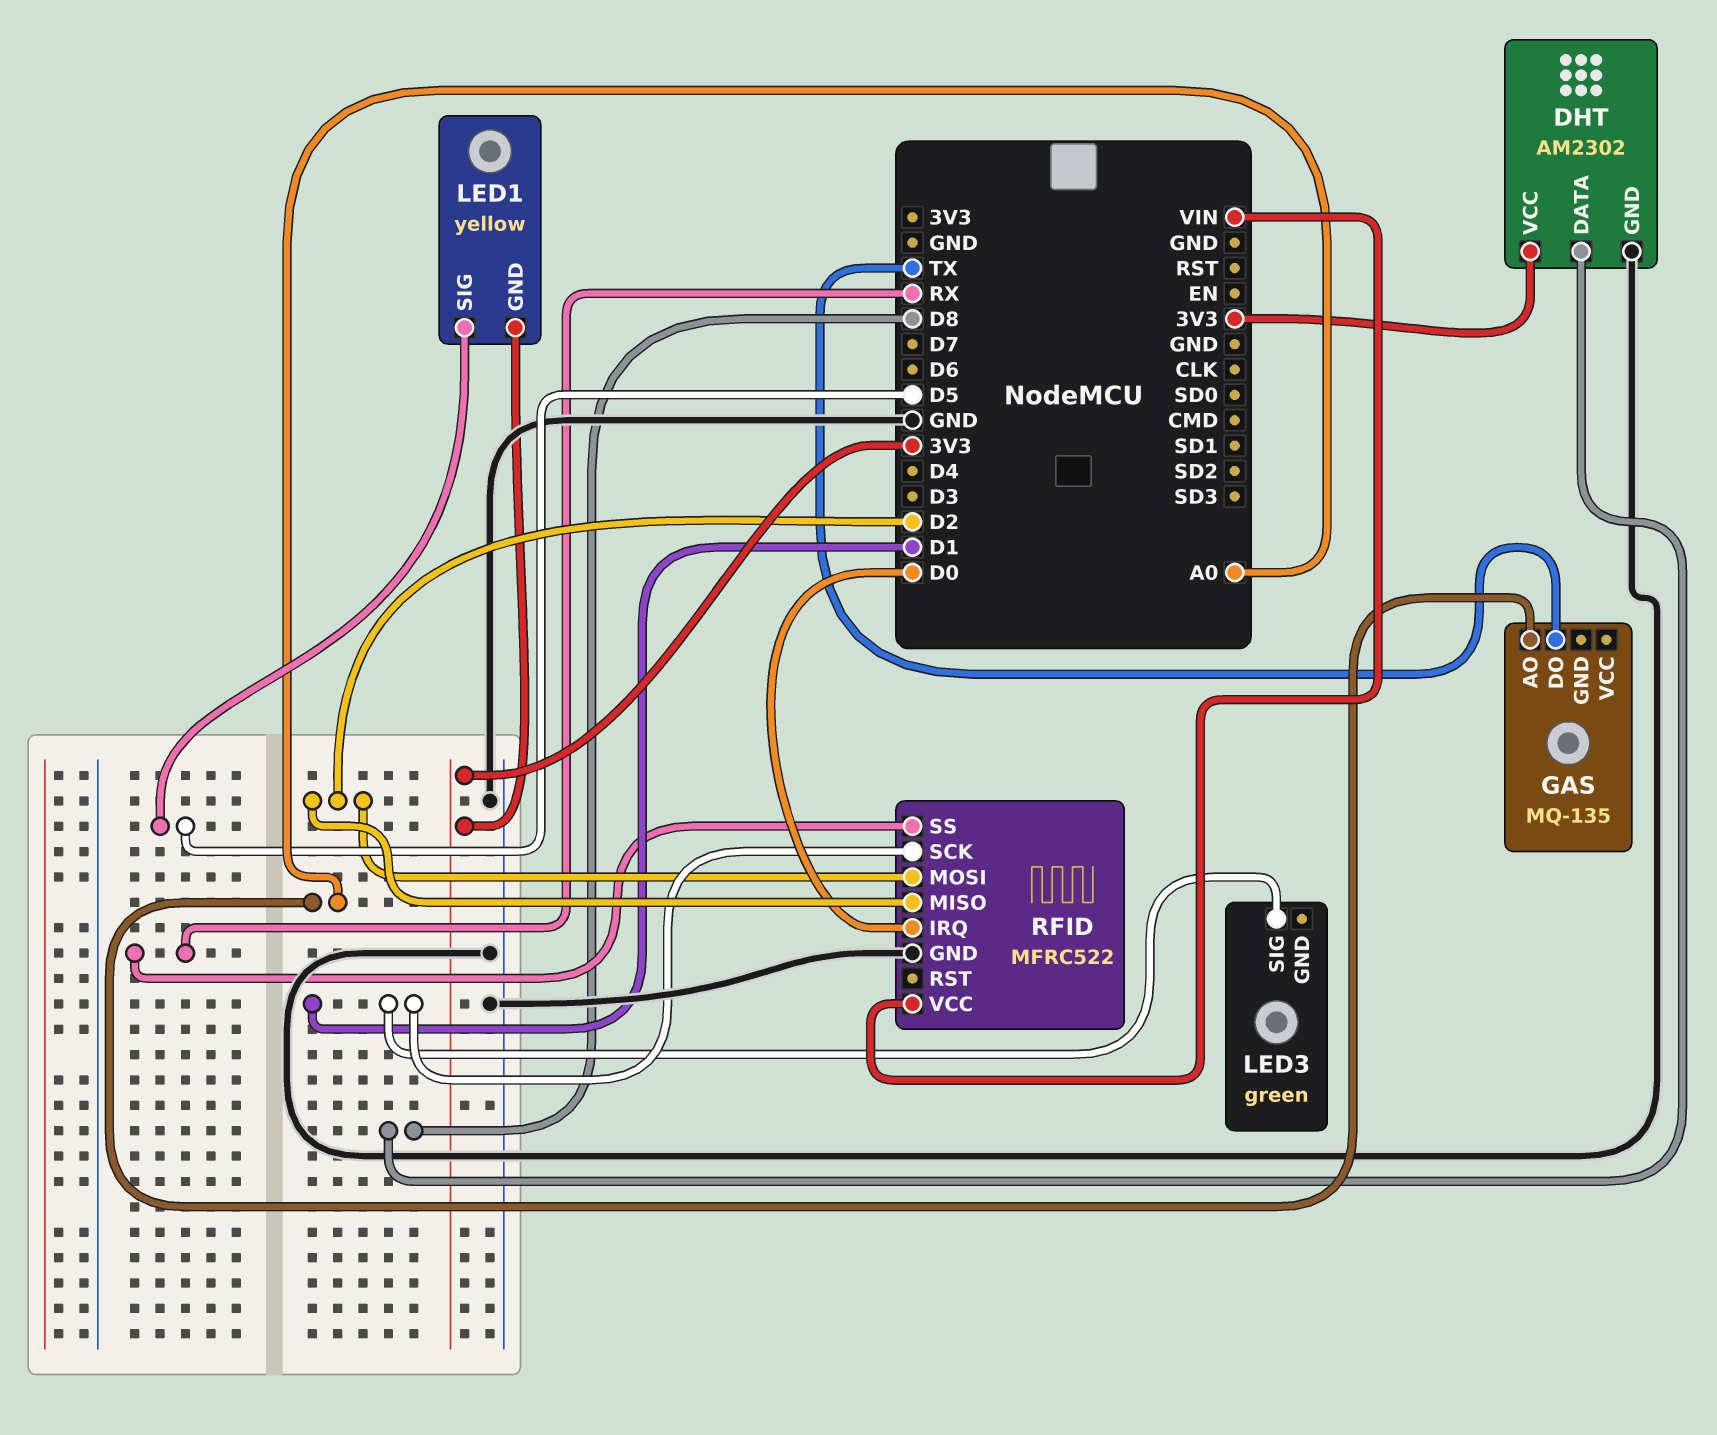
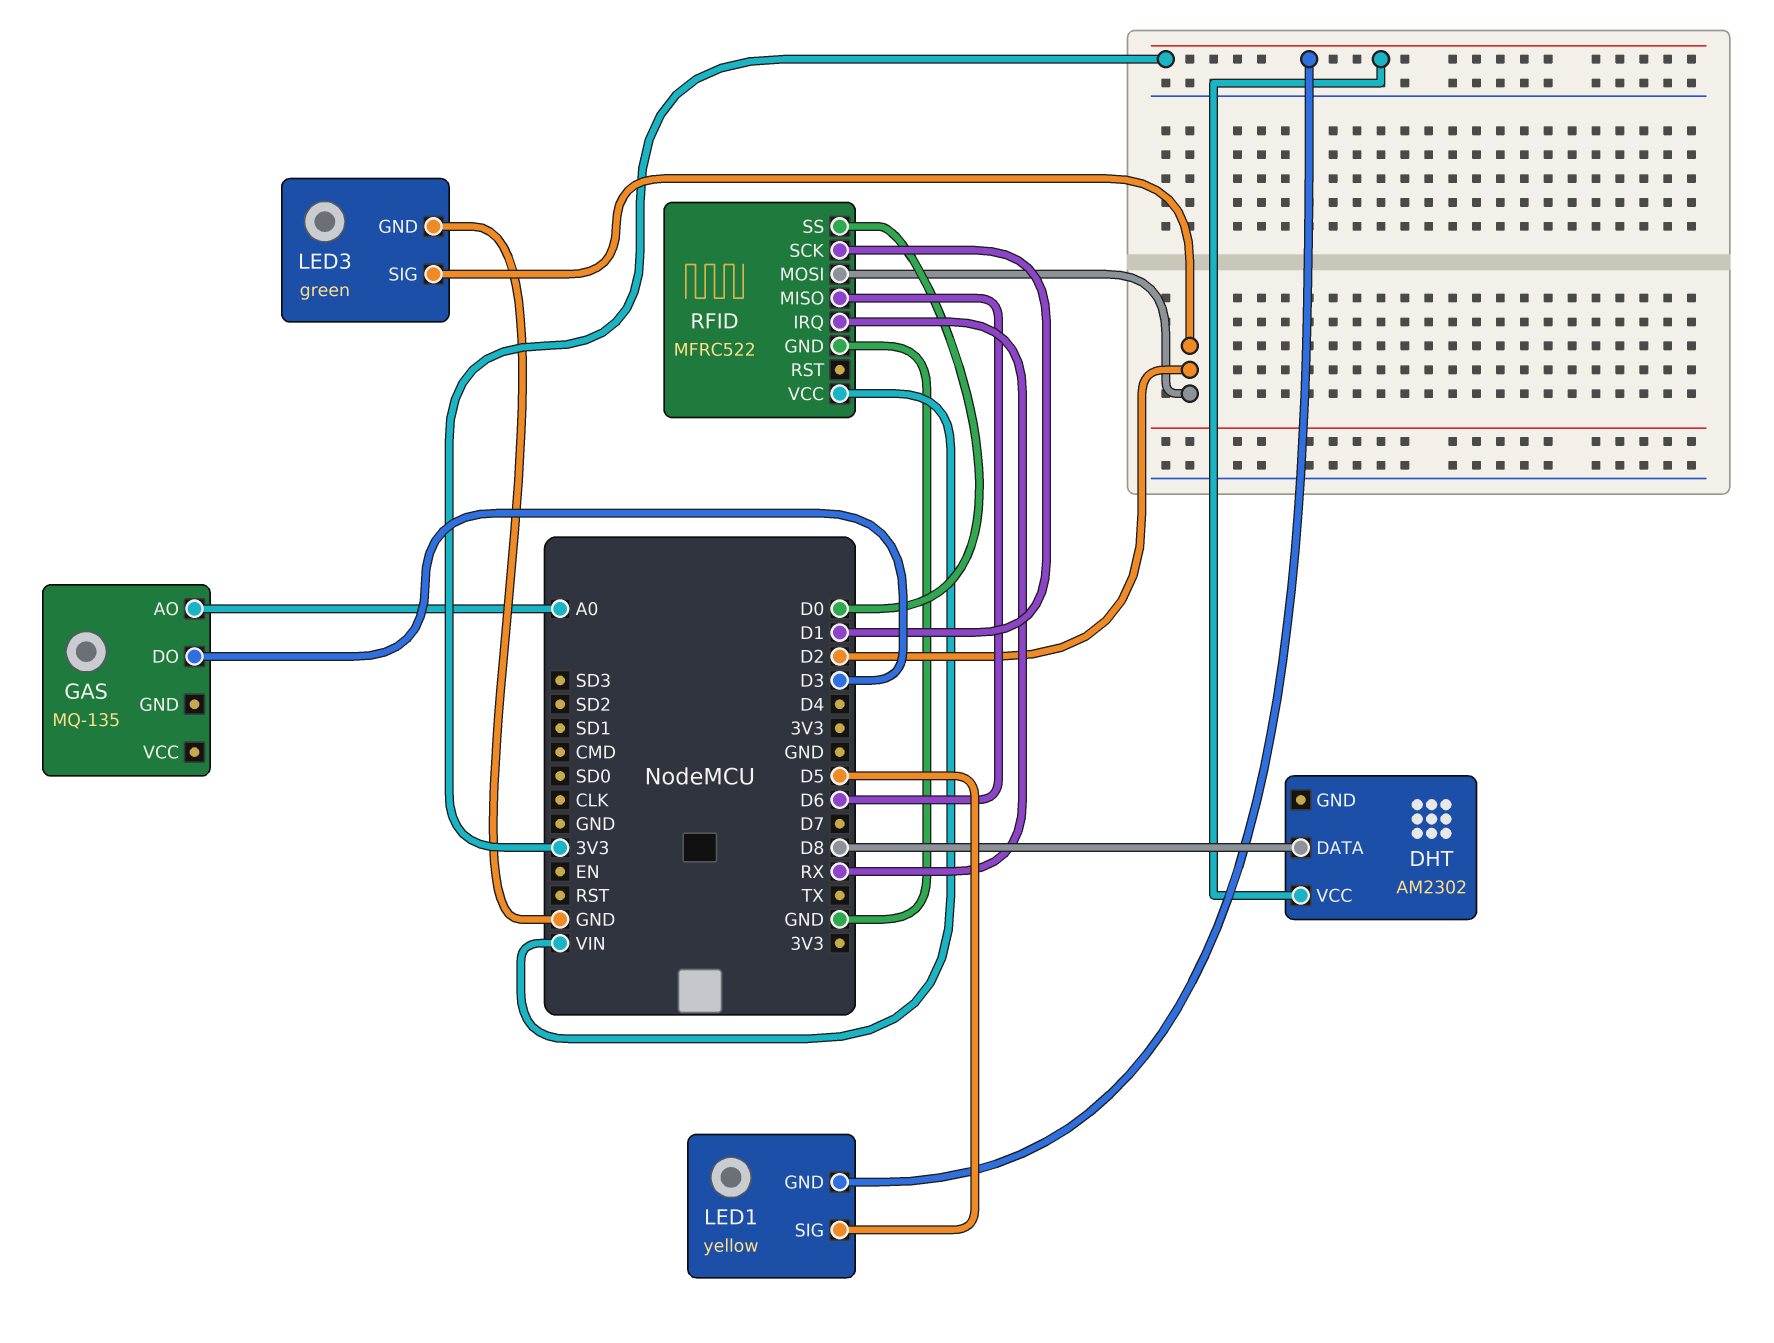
DHT pin GND: GND -> none
GAS pin DO: TX -> D3
LED3 pin GND: none -> GND
LED3 pin SIG: D1 -> D2
RFID pin IRQ: D0 -> RX
RFID pin MISO: D2 -> D6
RFID pin SS: RX -> D0

